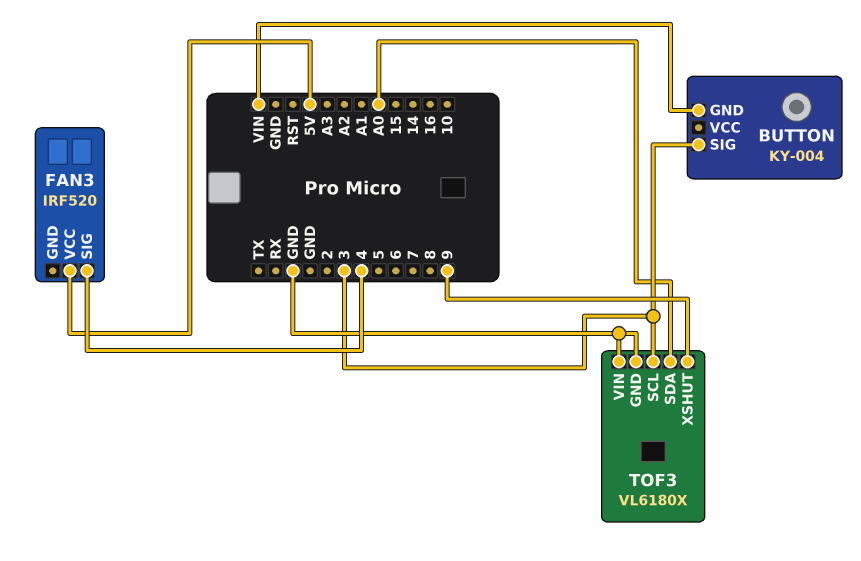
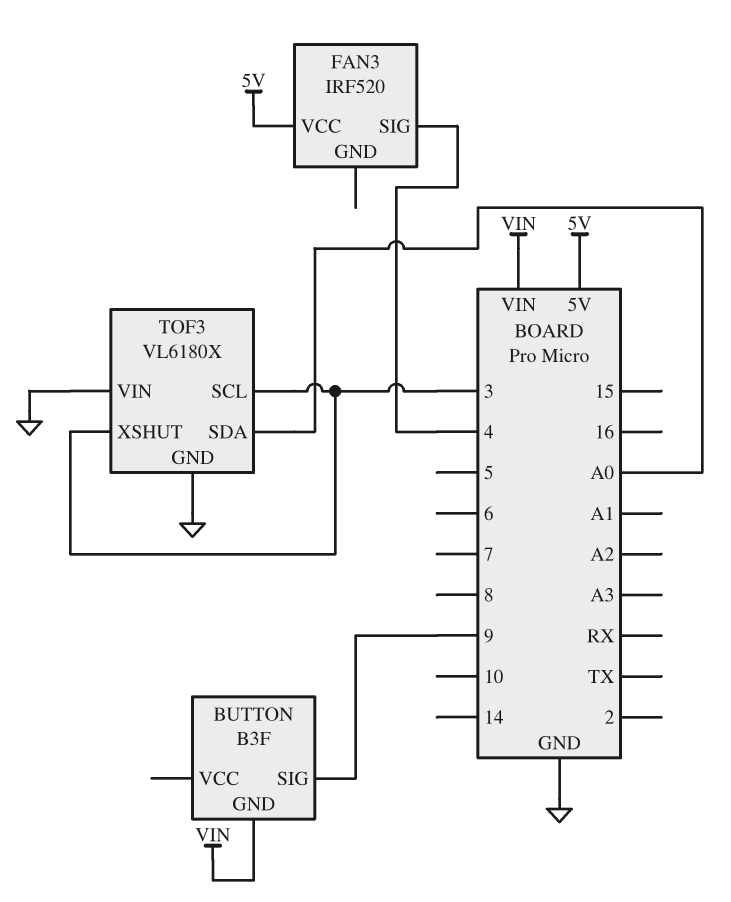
BUTTON: KY-004 -> B3F
BUTTON pin SIG: 3 -> 9
TOF3 pin XSHUT: 9 -> 3

